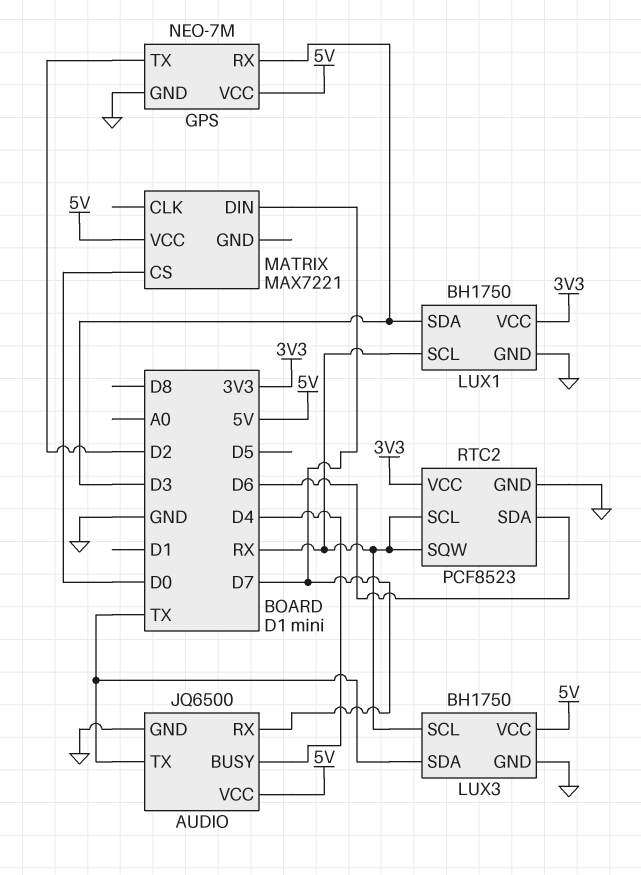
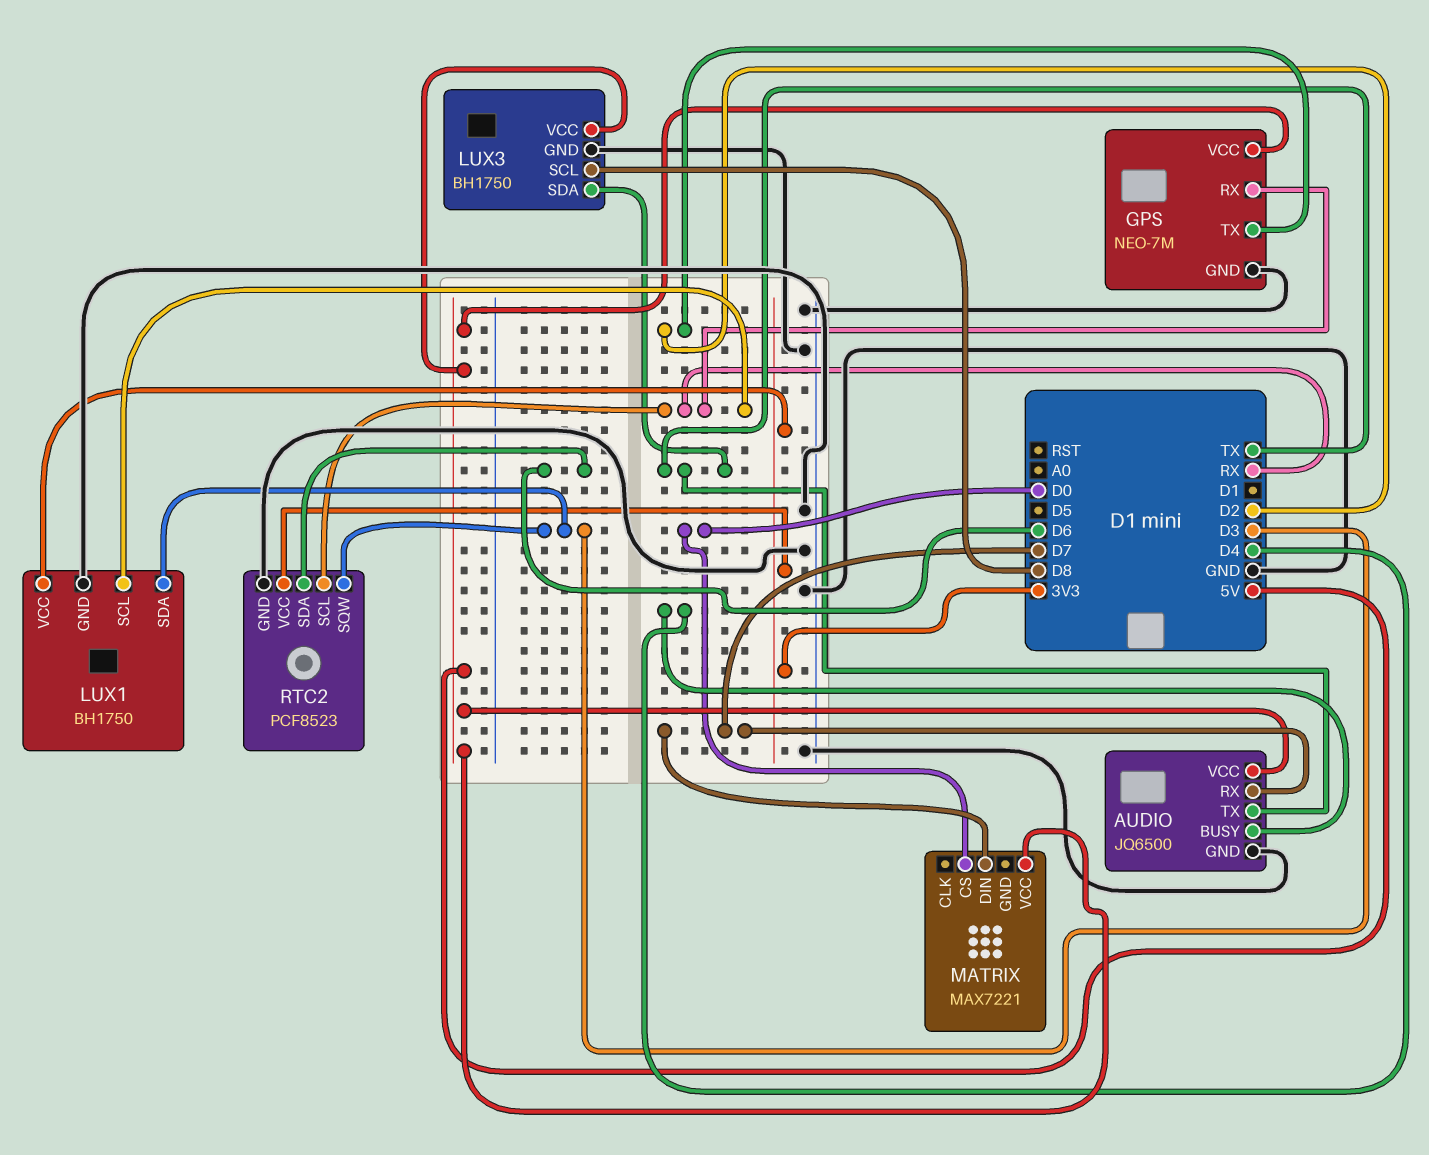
GPS pin RX: D3 -> RX
LUX3 pin SCL: RX -> D8
RTC2 pin SQW: RX -> D3

